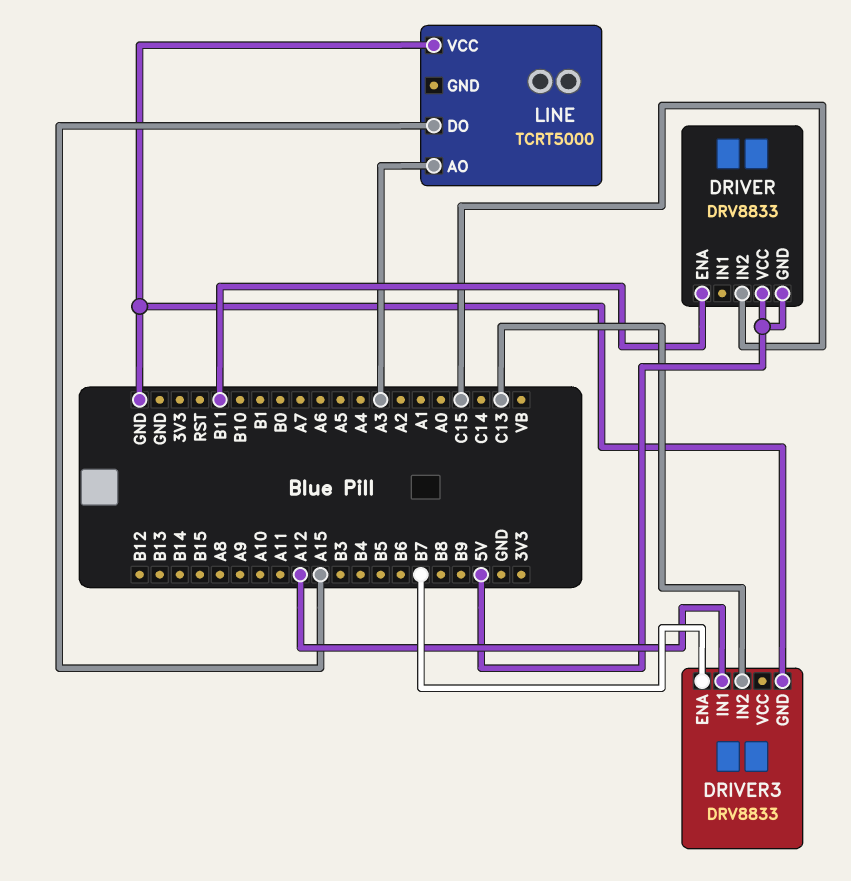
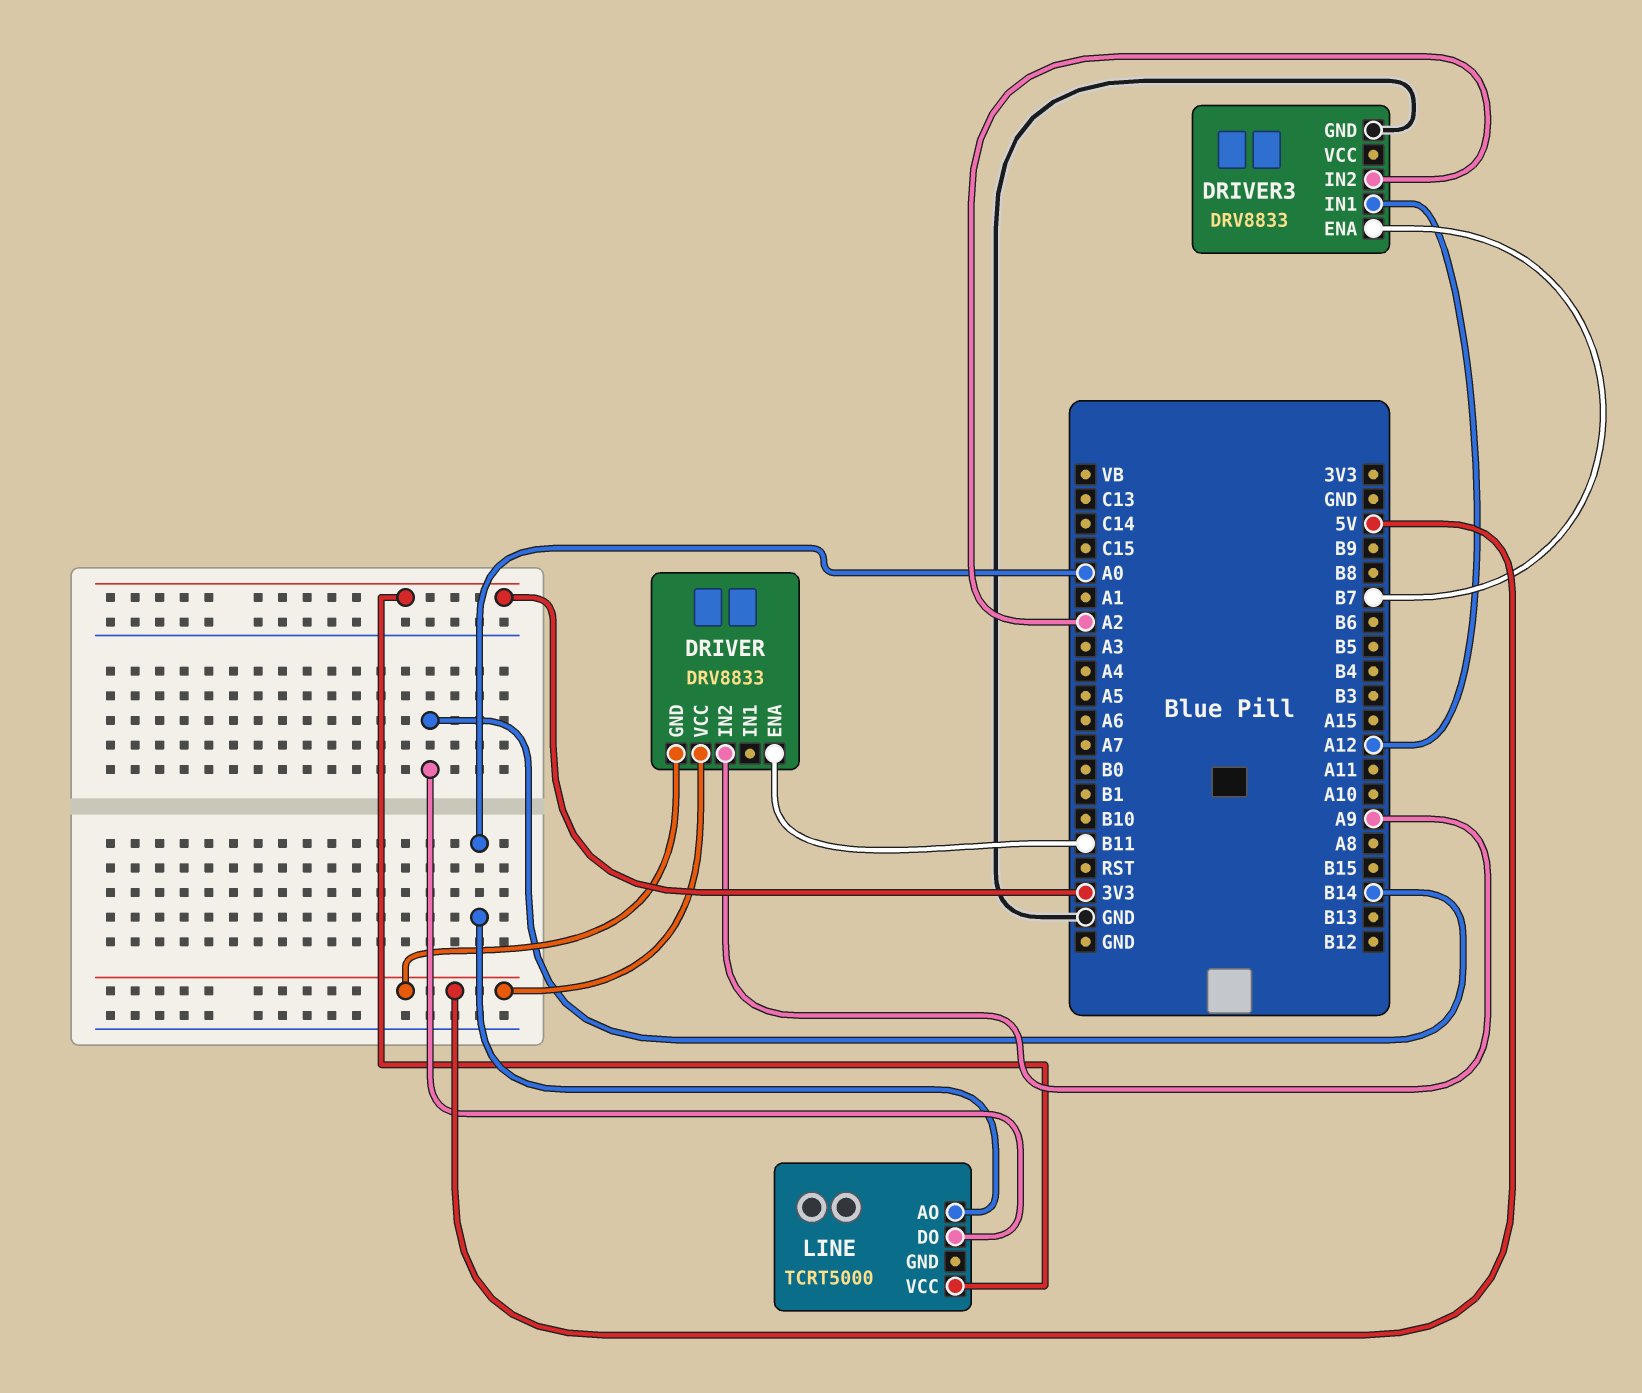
DRIVER pin IN2: C15 -> A9
DRIVER3 pin IN2: C13 -> A2
LINE pin AO: A3 -> A0
LINE pin DO: A15 -> B14
LINE pin VCC: GND -> 3V3

